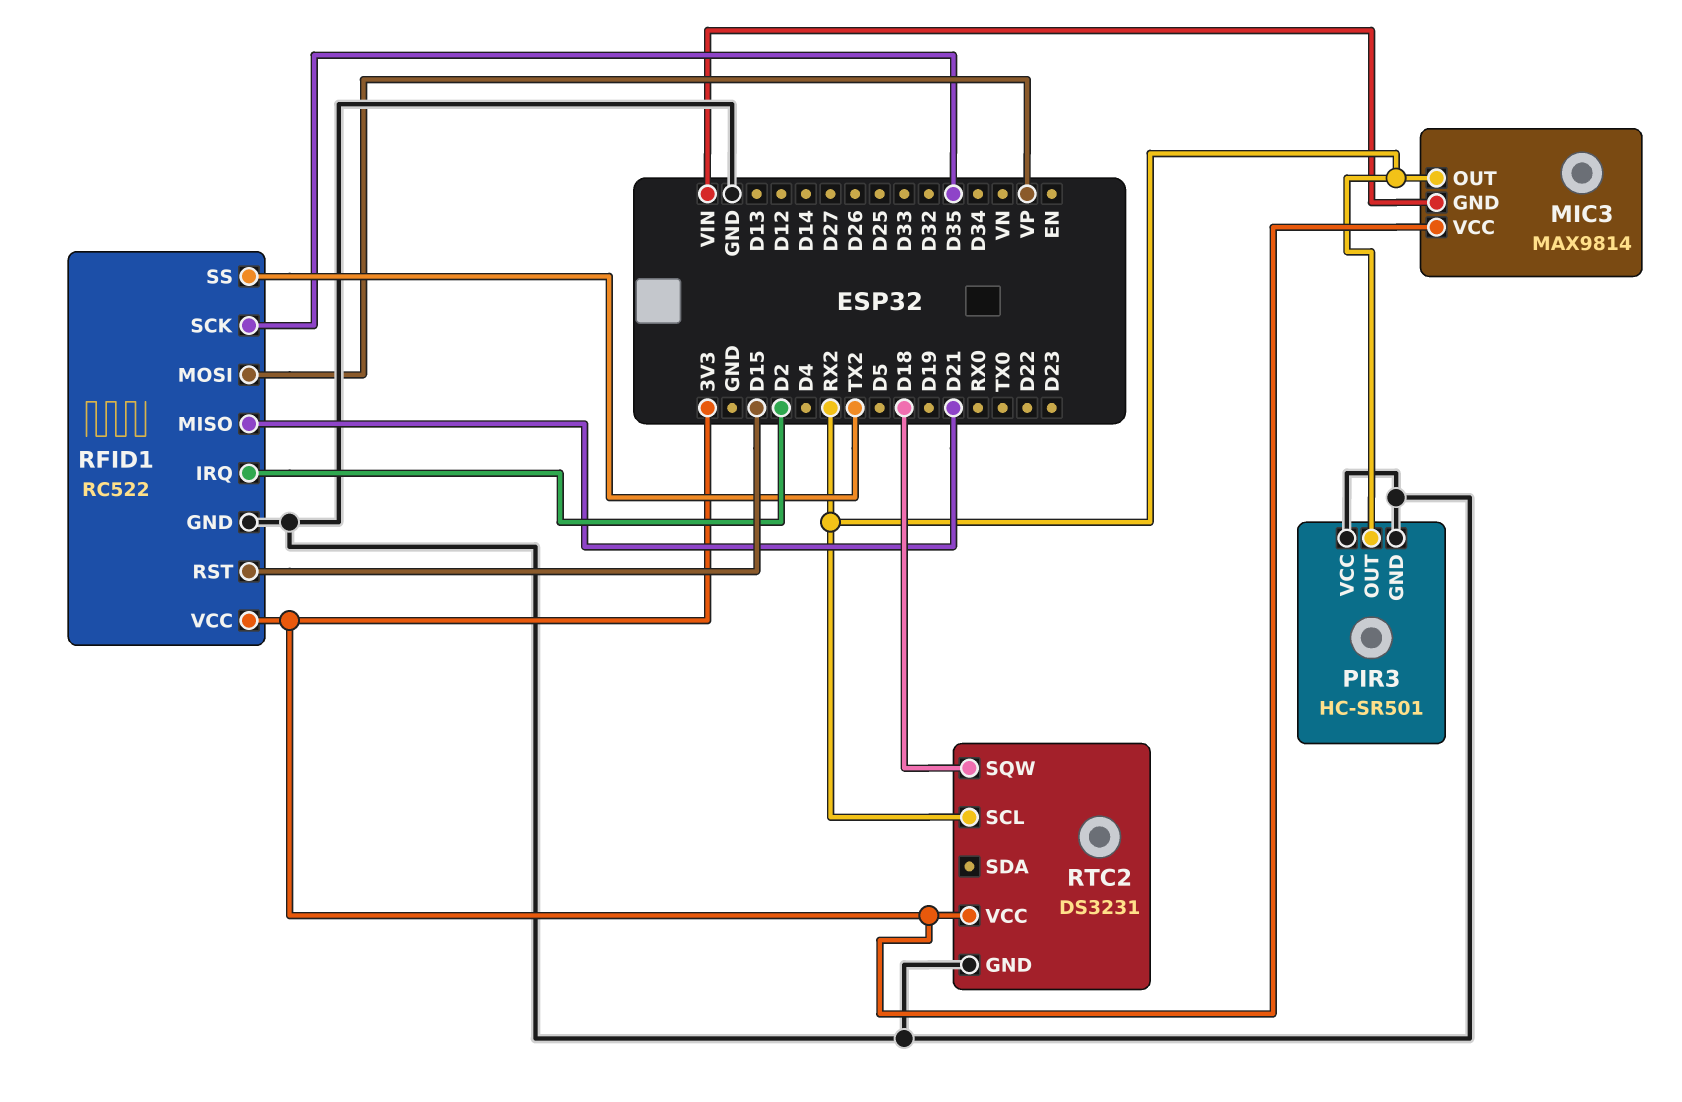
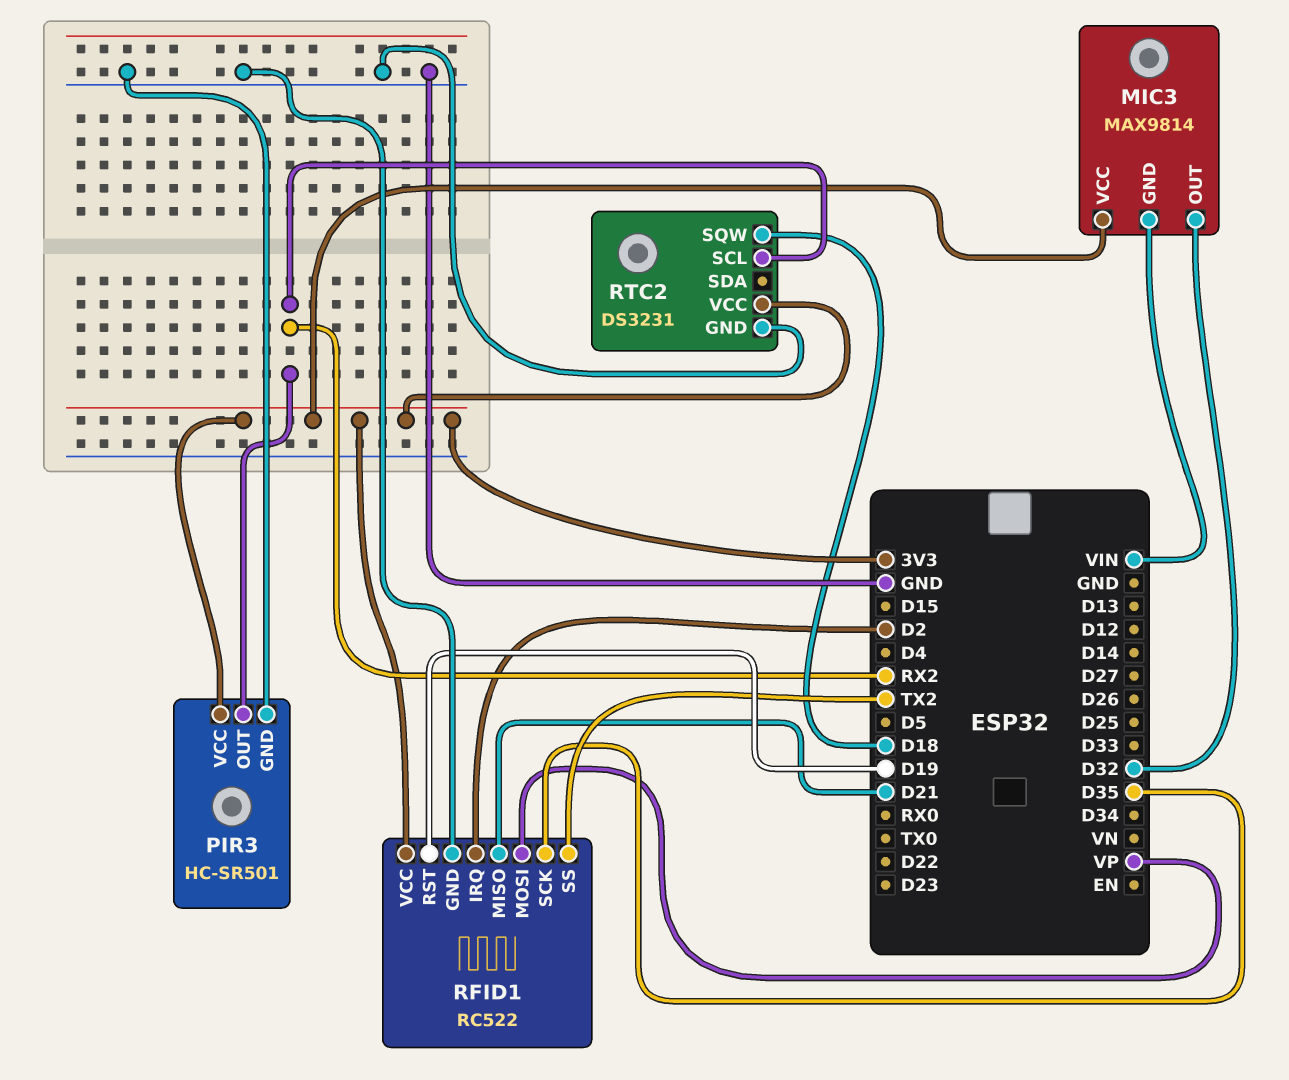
MIC3 pin OUT: RX2 -> D32
PIR3 pin VCC: GND -> 3V3
RFID1 pin RST: D15 -> D19

